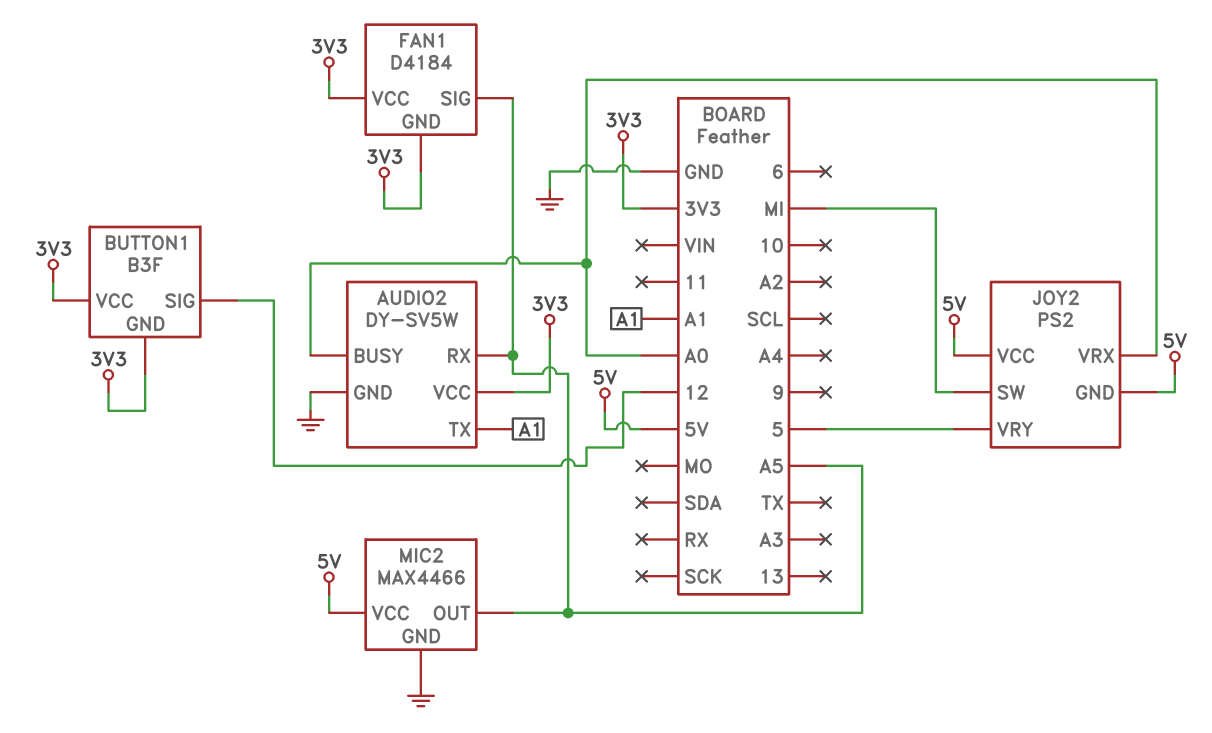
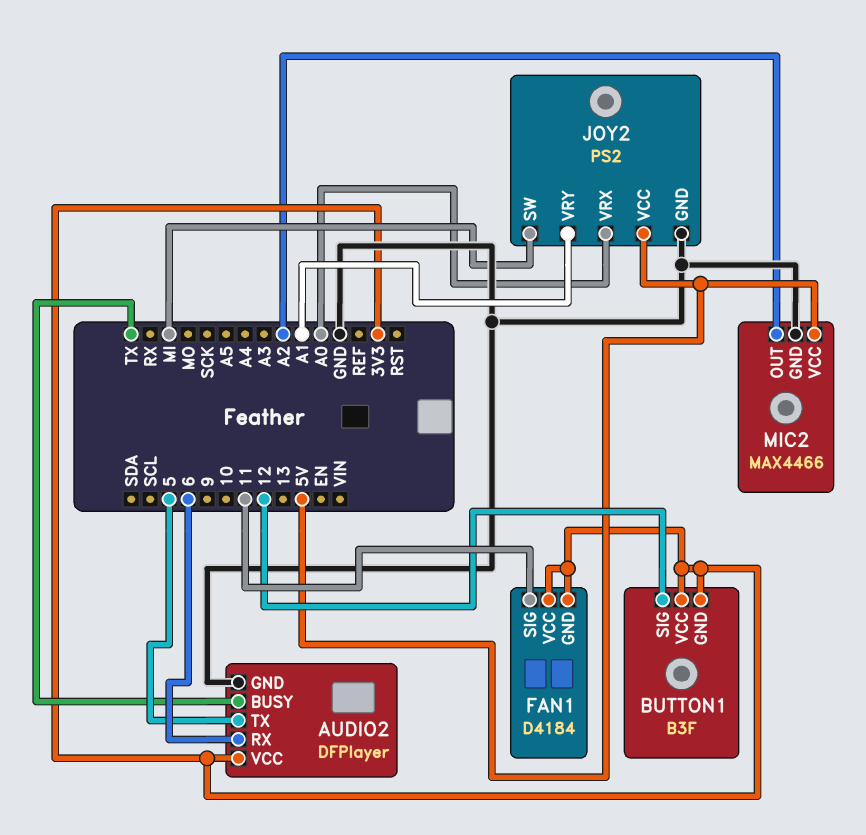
AUDIO2: DY-SV5W -> DFPlayer
AUDIO2 pin BUSY: A0 -> TX
AUDIO2 pin RX: A5 -> 6
AUDIO2 pin TX: A1 -> 5
FAN1 pin SIG: A5 -> 11
JOY2 pin GND: 5V -> GND
JOY2 pin VRY: 5 -> A1
MIC2 pin OUT: A5 -> A2

